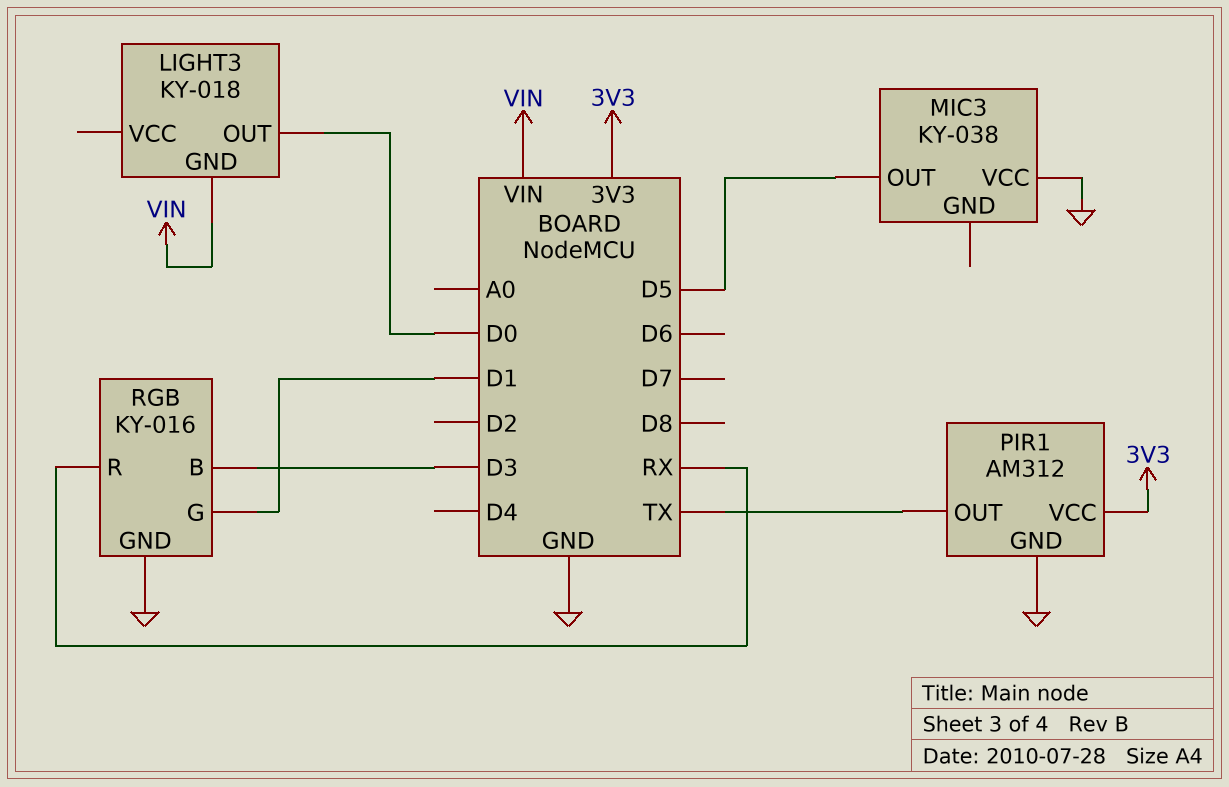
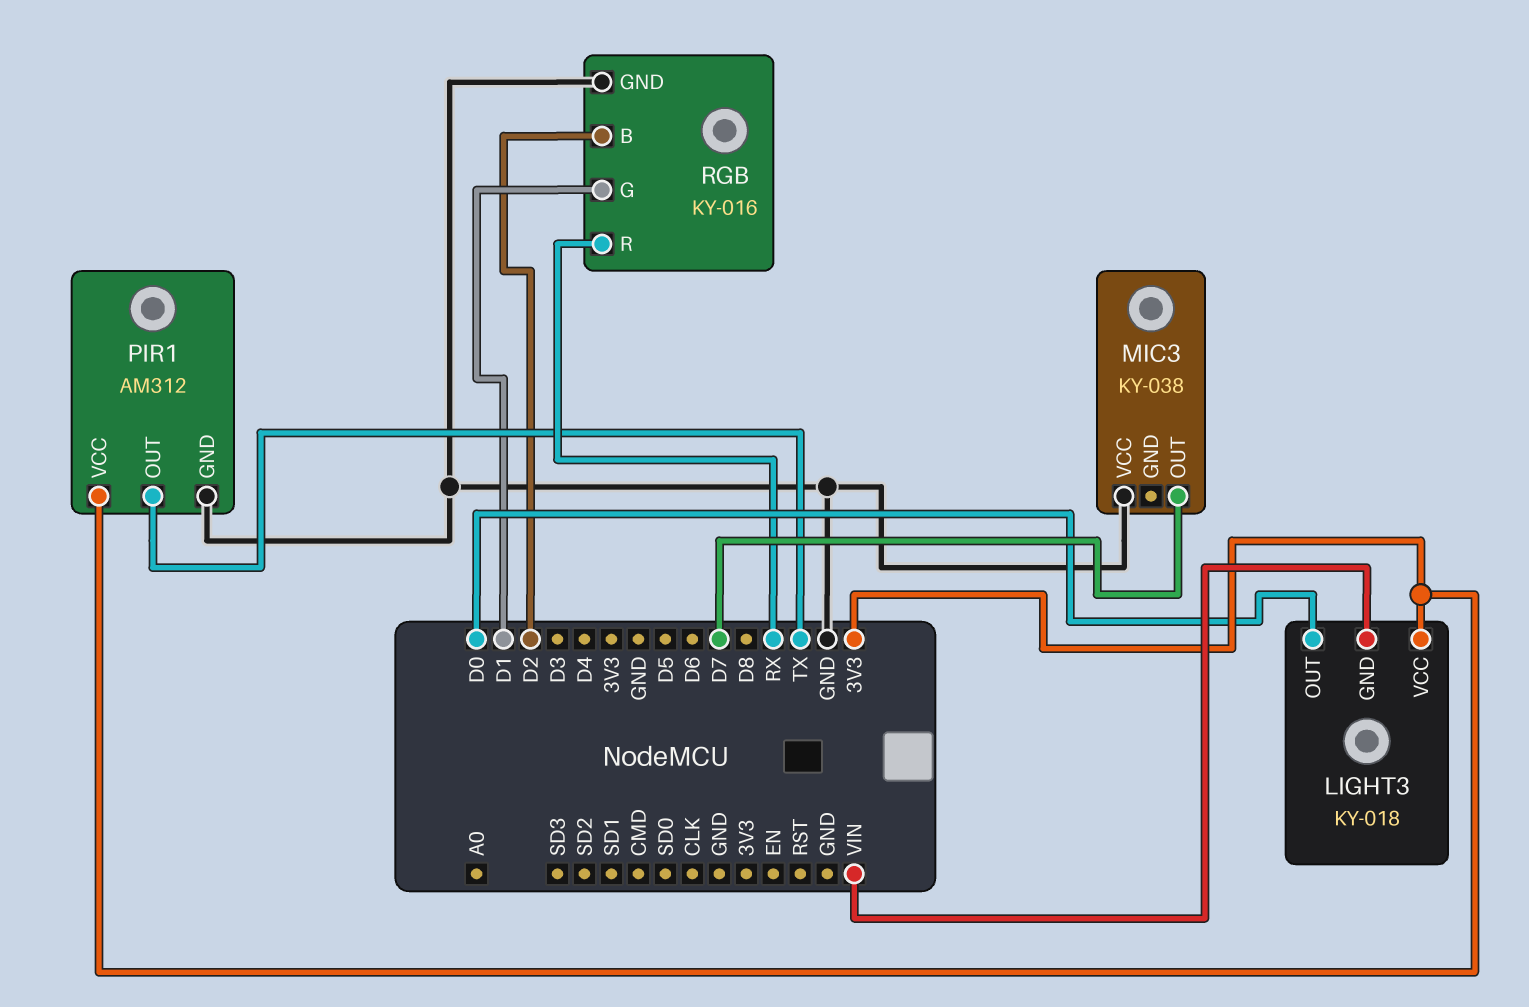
LIGHT3 pin VCC: none -> 3V3
MIC3 pin OUT: D5 -> D7
RGB pin B: D3 -> D2

